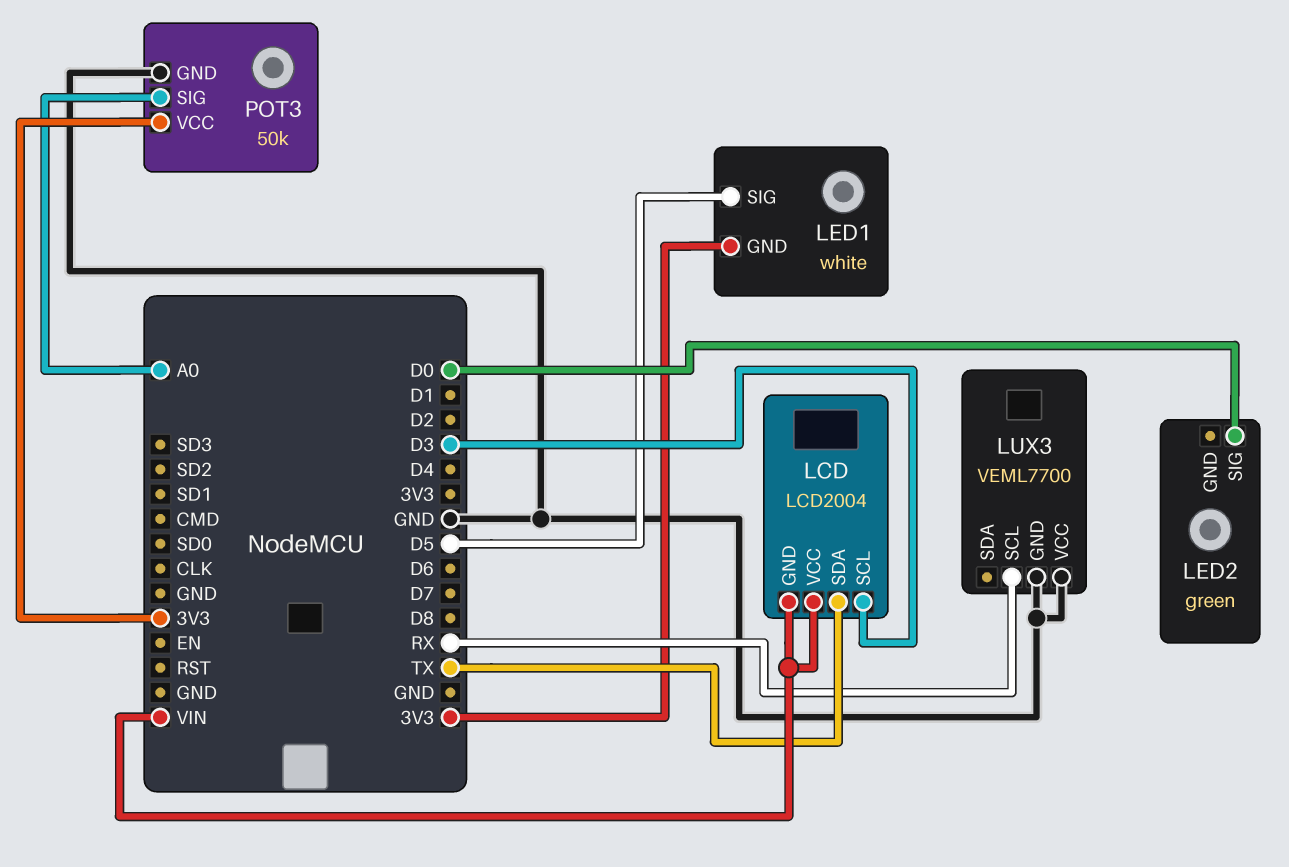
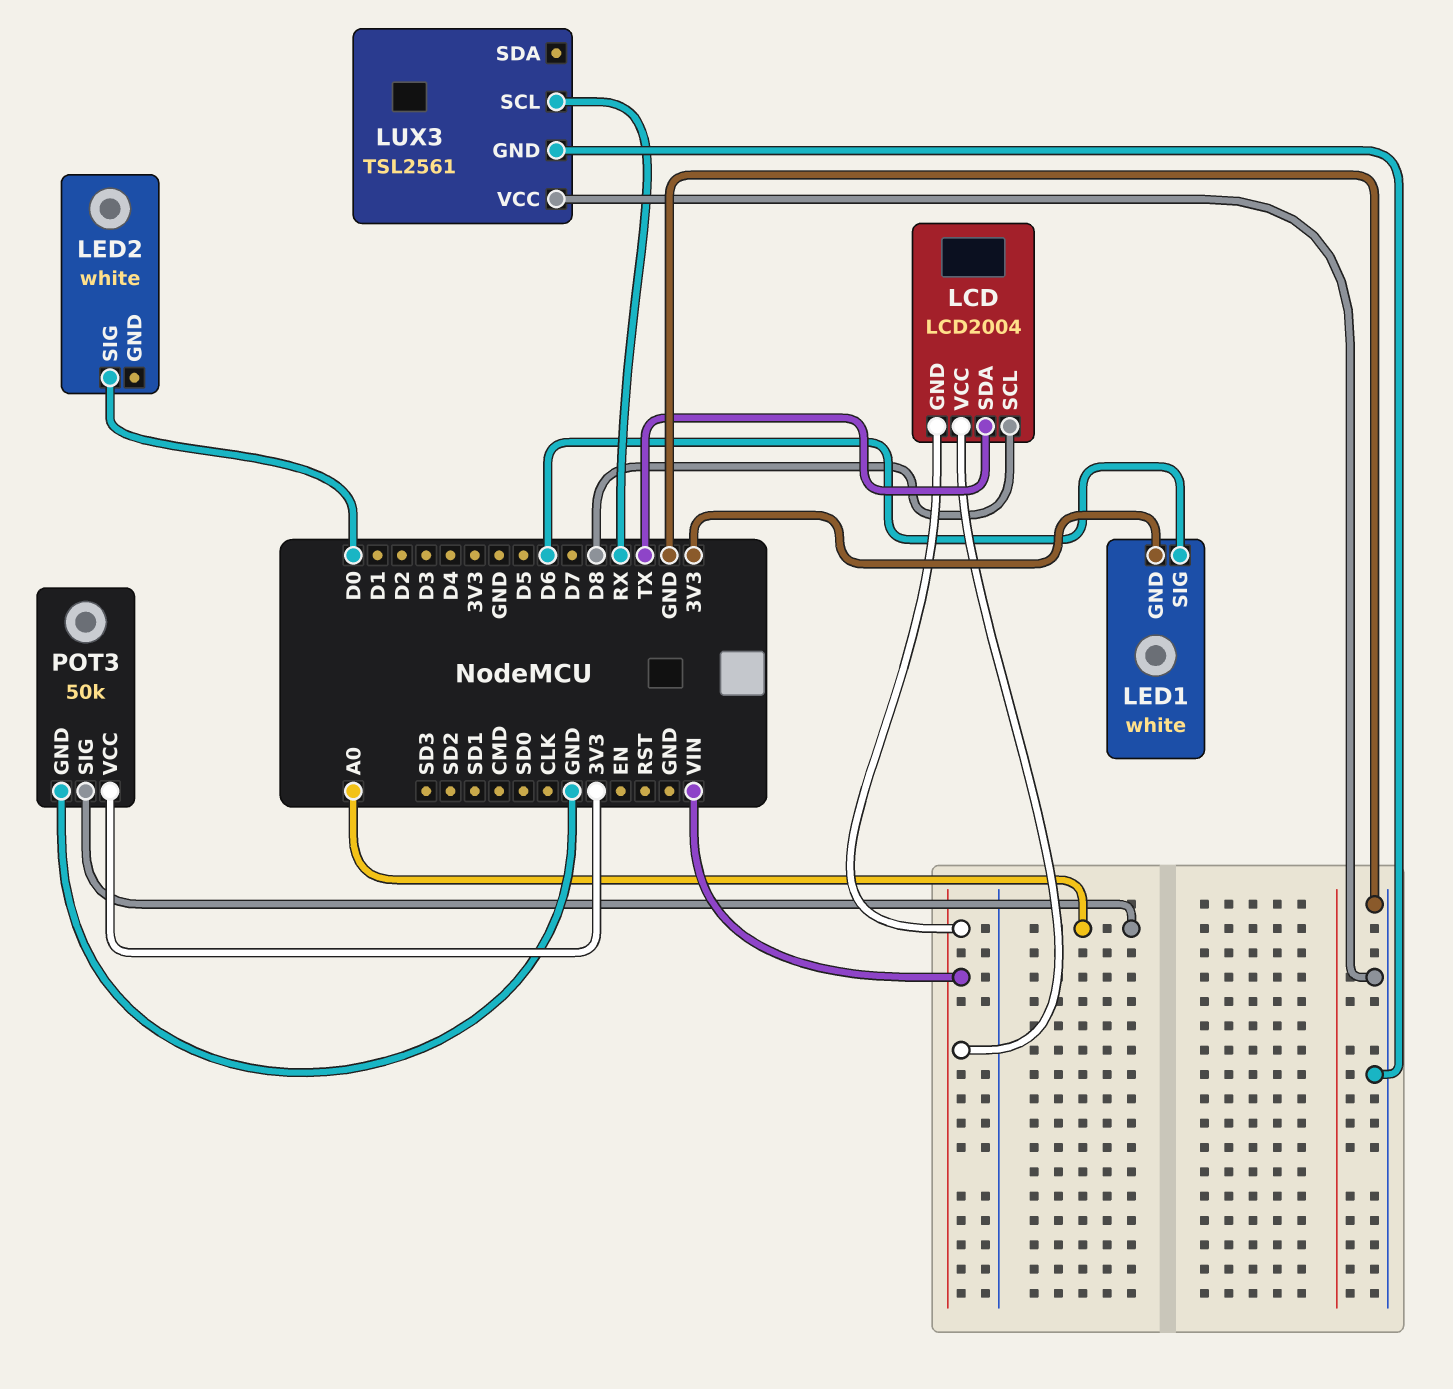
LCD pin SCL: D3 -> D8
LED1 pin SIG: D5 -> D6
LED2: green -> white
LUX3: VEML7700 -> TSL2561

